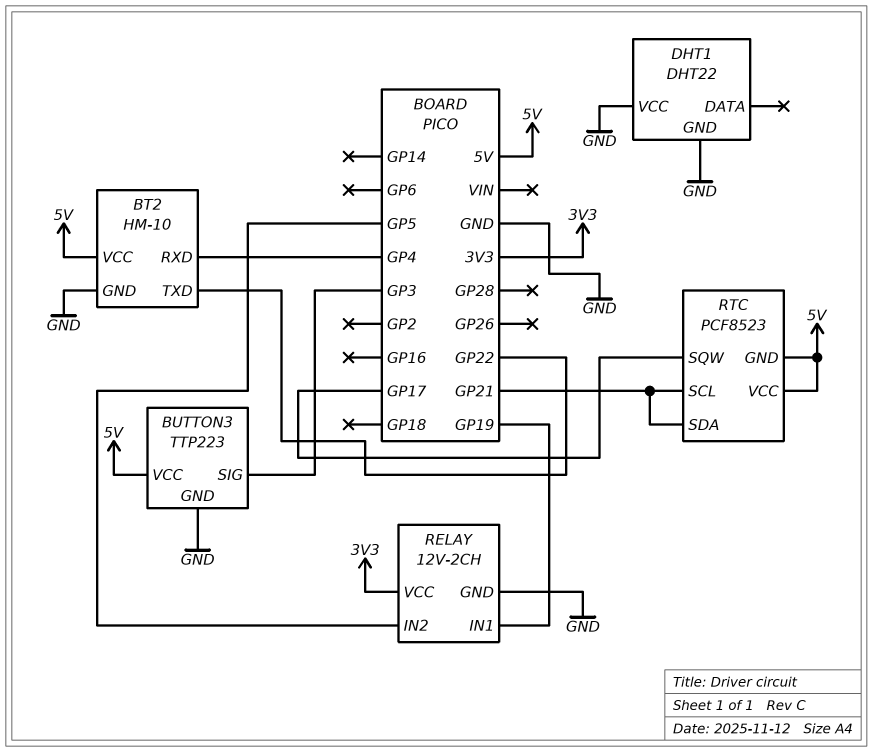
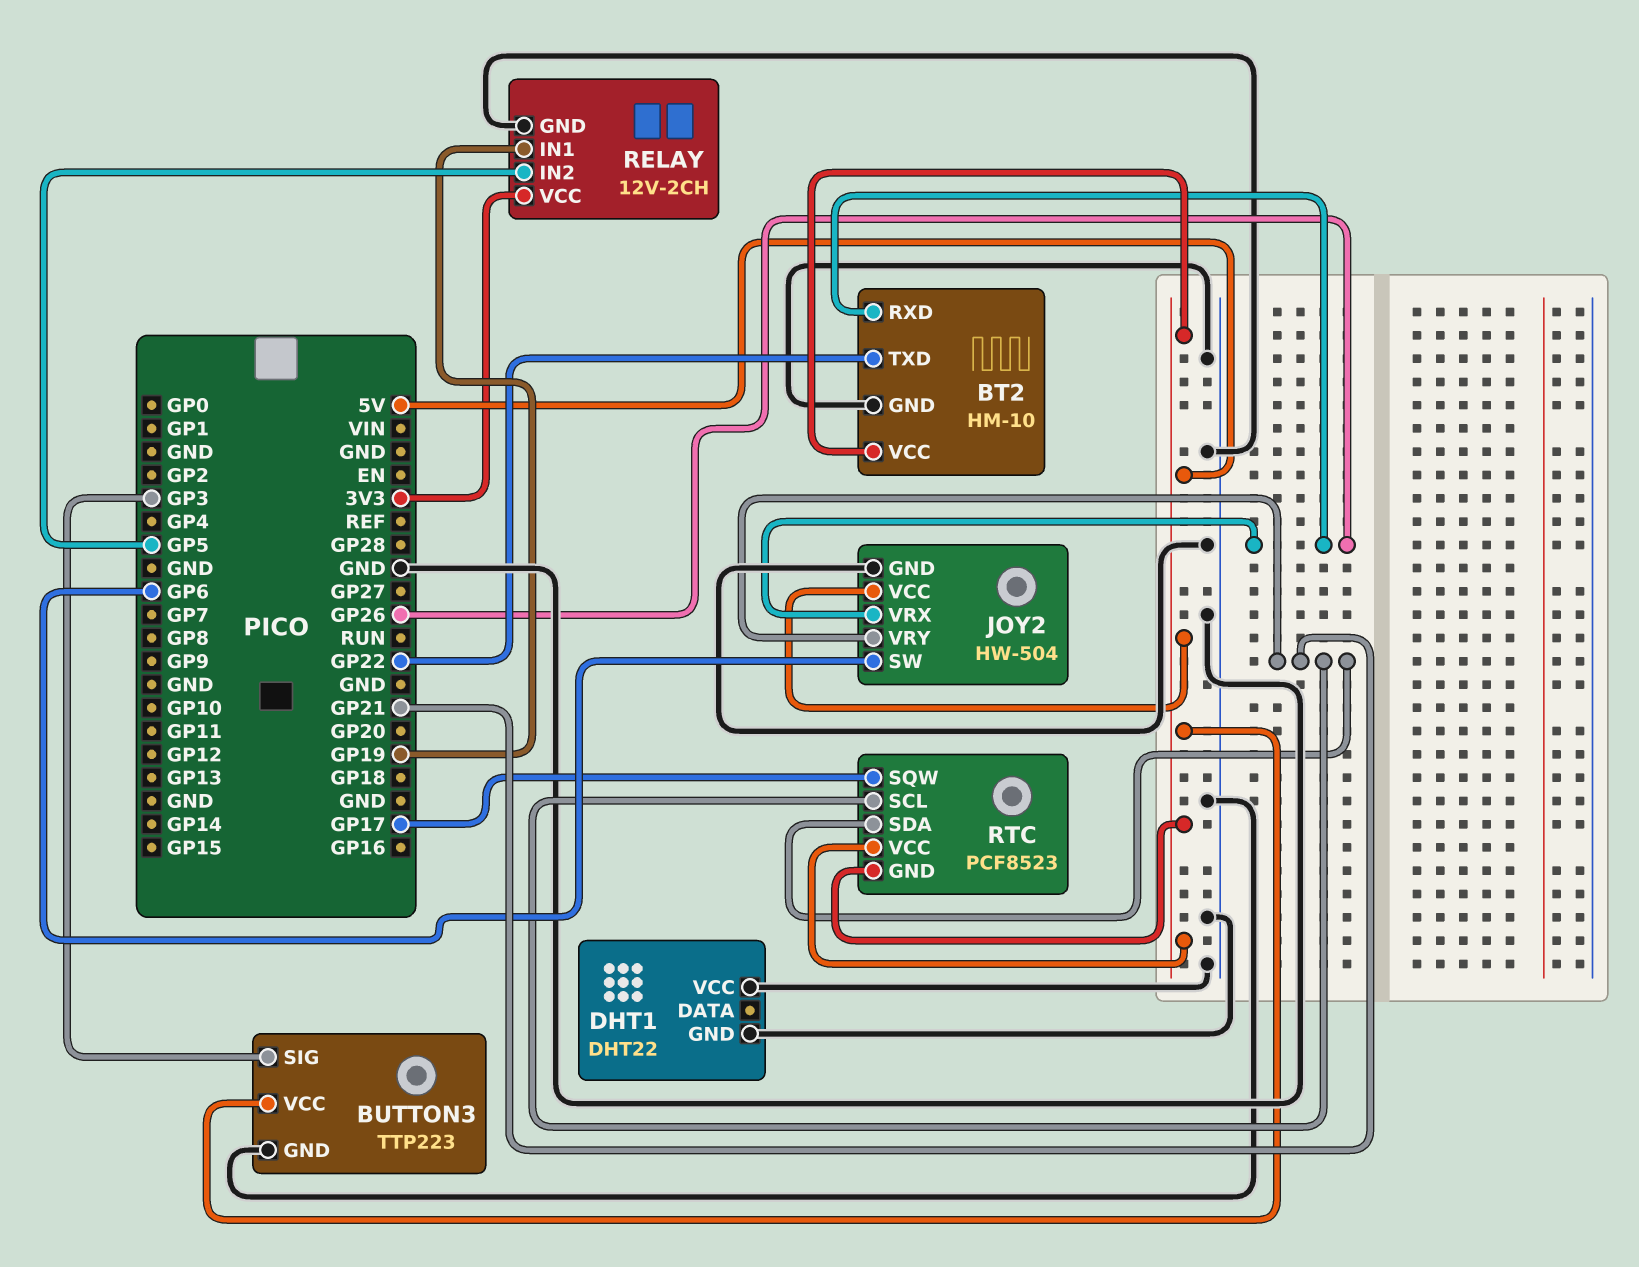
BT2 pin RXD: GP4 -> GP26
JOY2: none -> HW-504
JOY2 pin GND: none -> GND
JOY2 pin SW: none -> GP6
JOY2 pin VCC: none -> 5V
JOY2 pin VRX: none -> GP26
JOY2 pin VRY: none -> GP21

